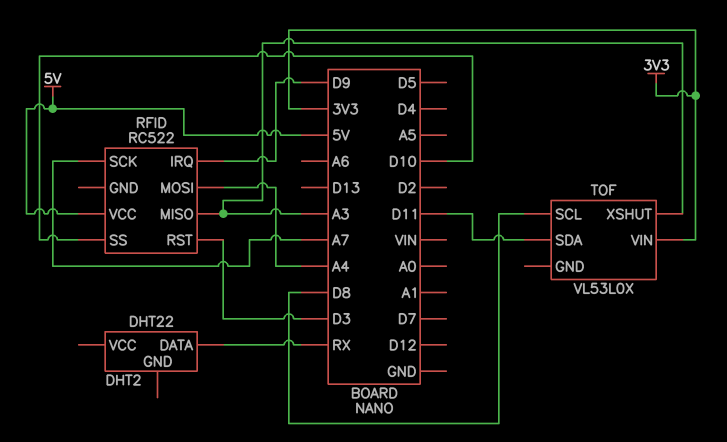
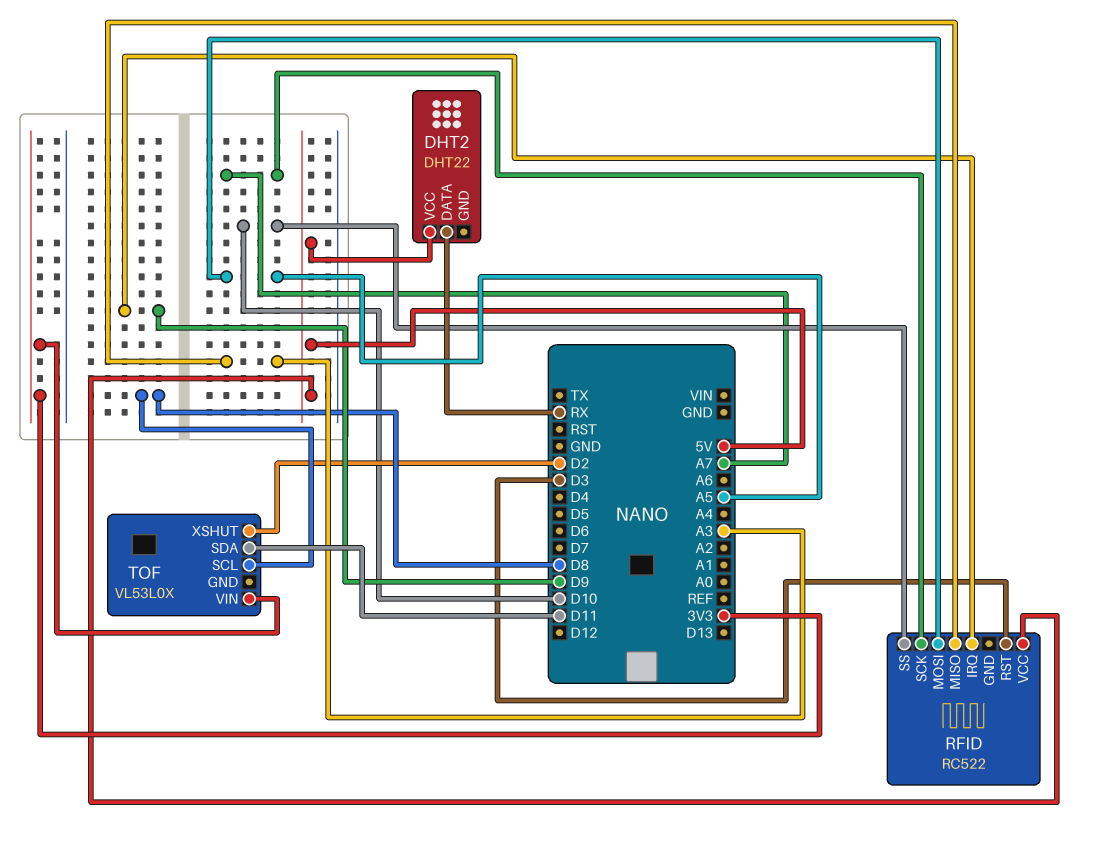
DHT2 pin VCC: none -> 5V
RFID pin MOSI: A4 -> A5
TOF pin XSHUT: A3 -> D2

